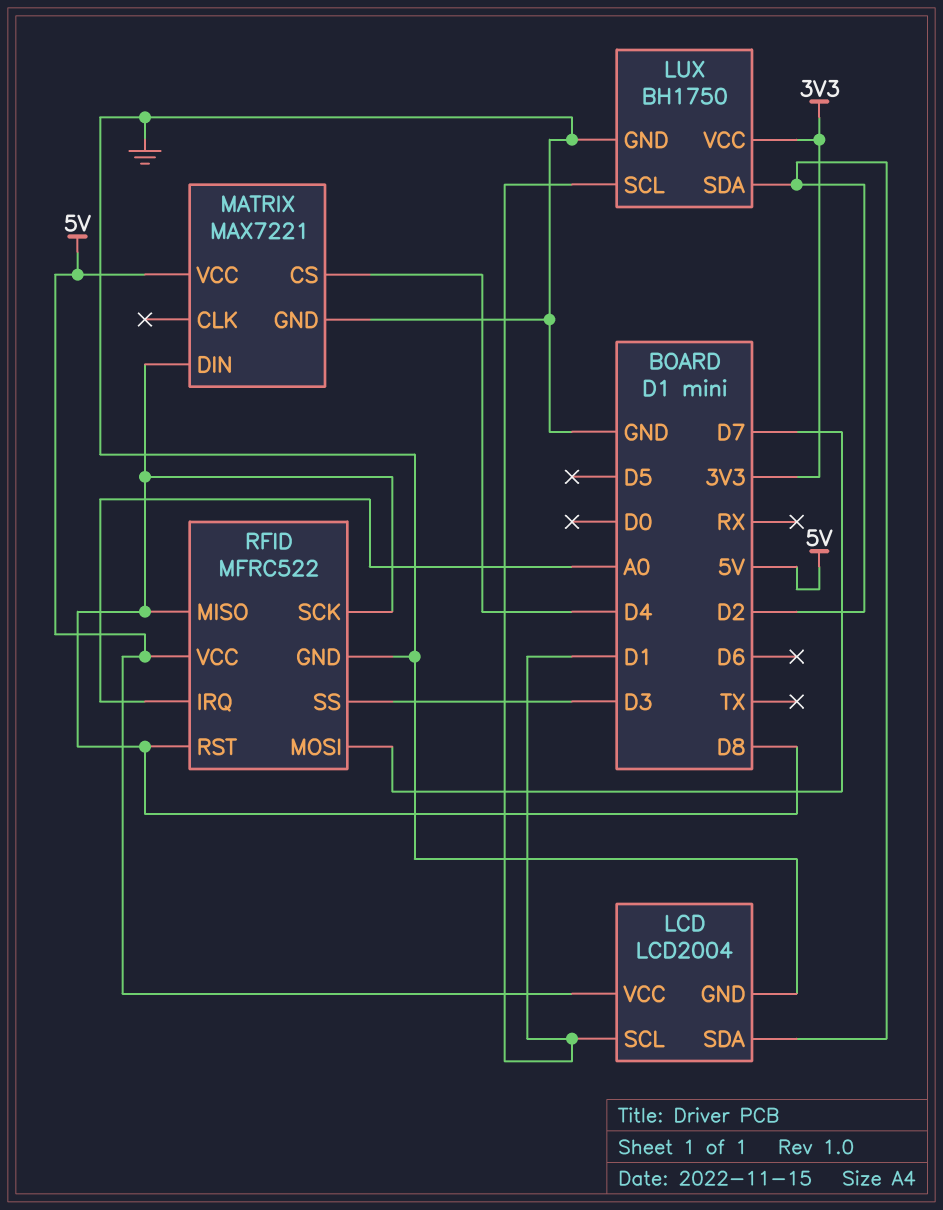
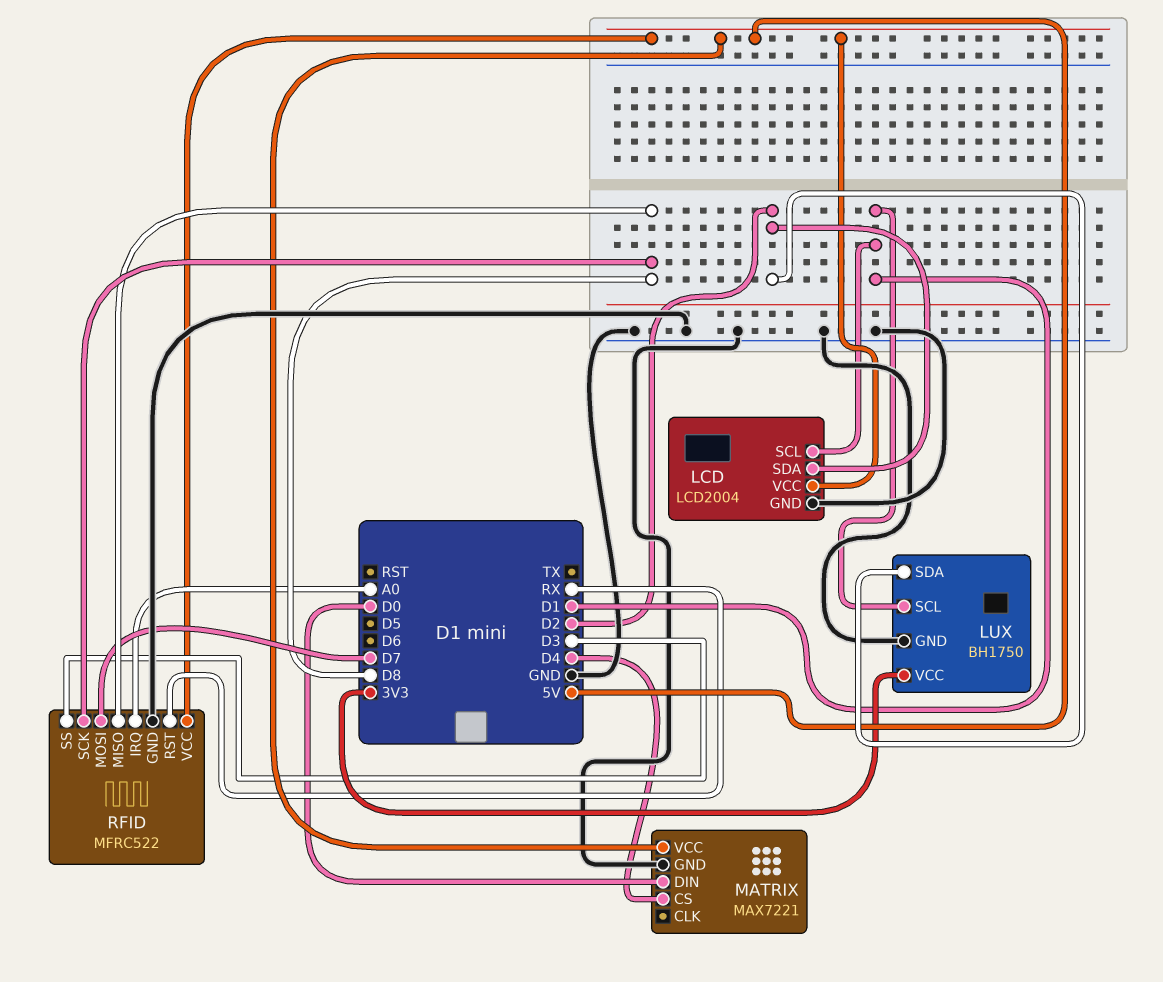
MATRIX pin DIN: D8 -> D0
RFID pin RST: D8 -> RX

